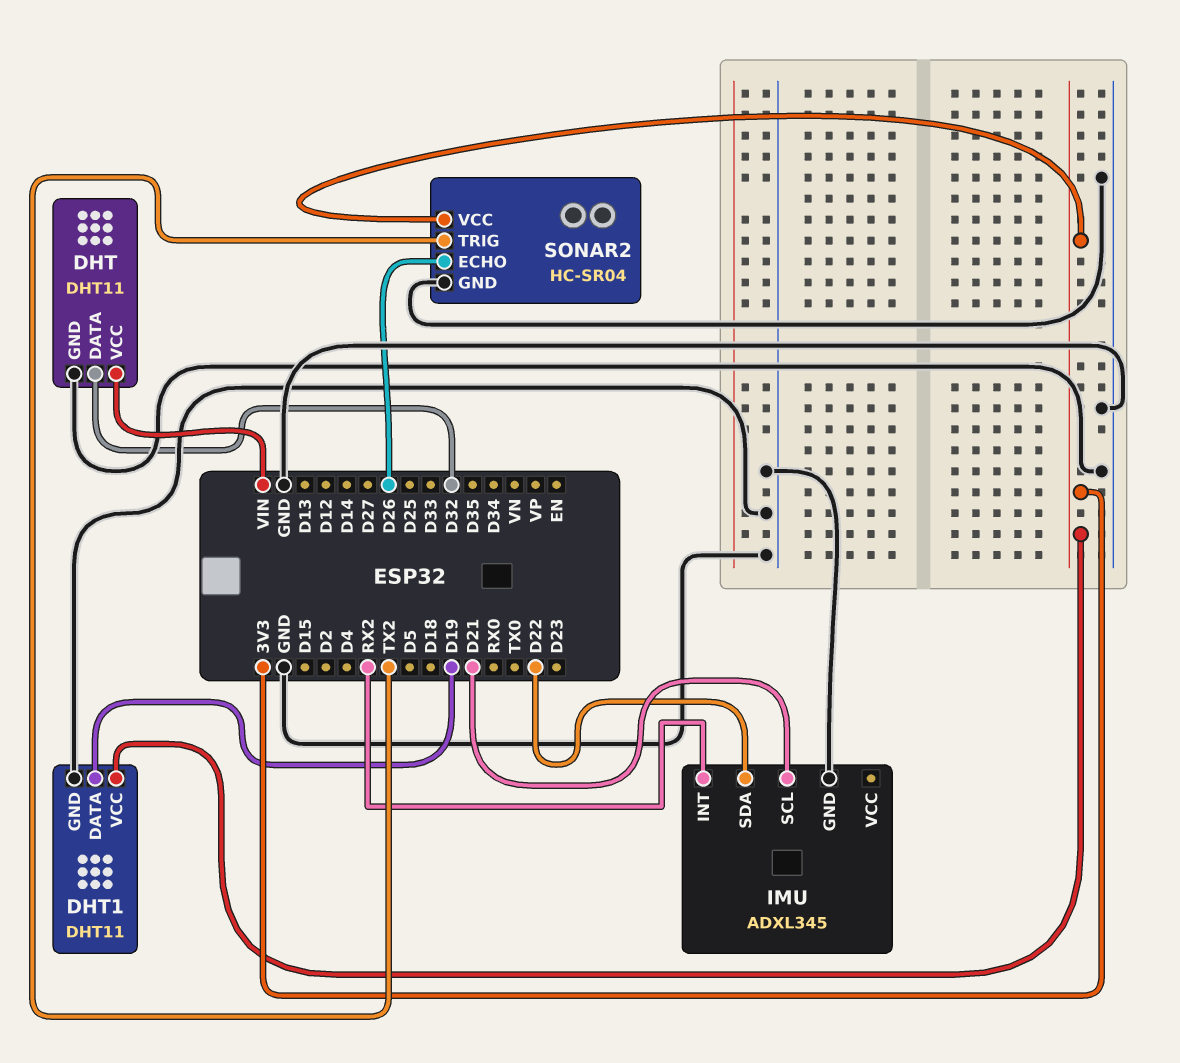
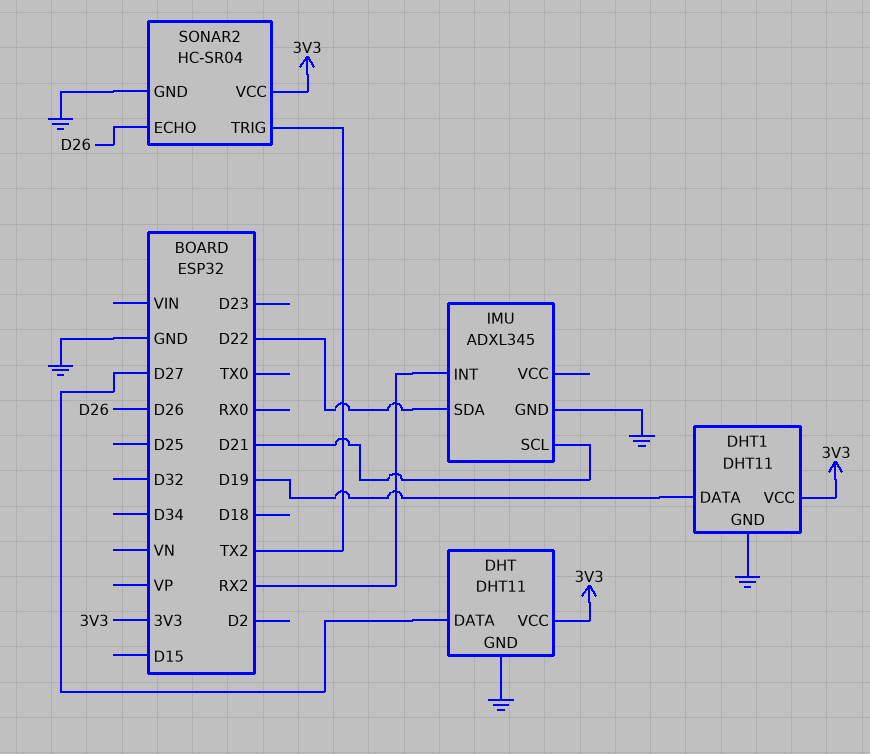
DHT pin DATA: D32 -> D27
DHT pin VCC: VIN -> 3V3

